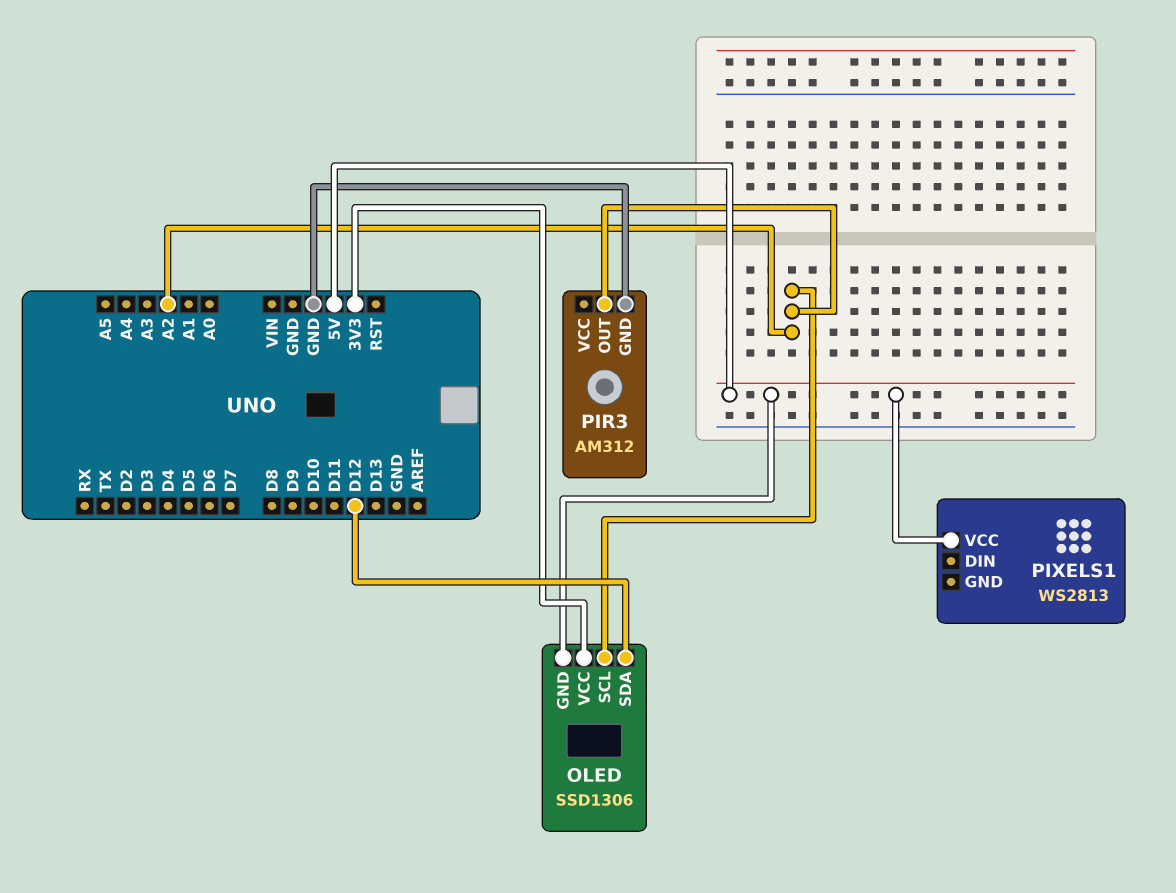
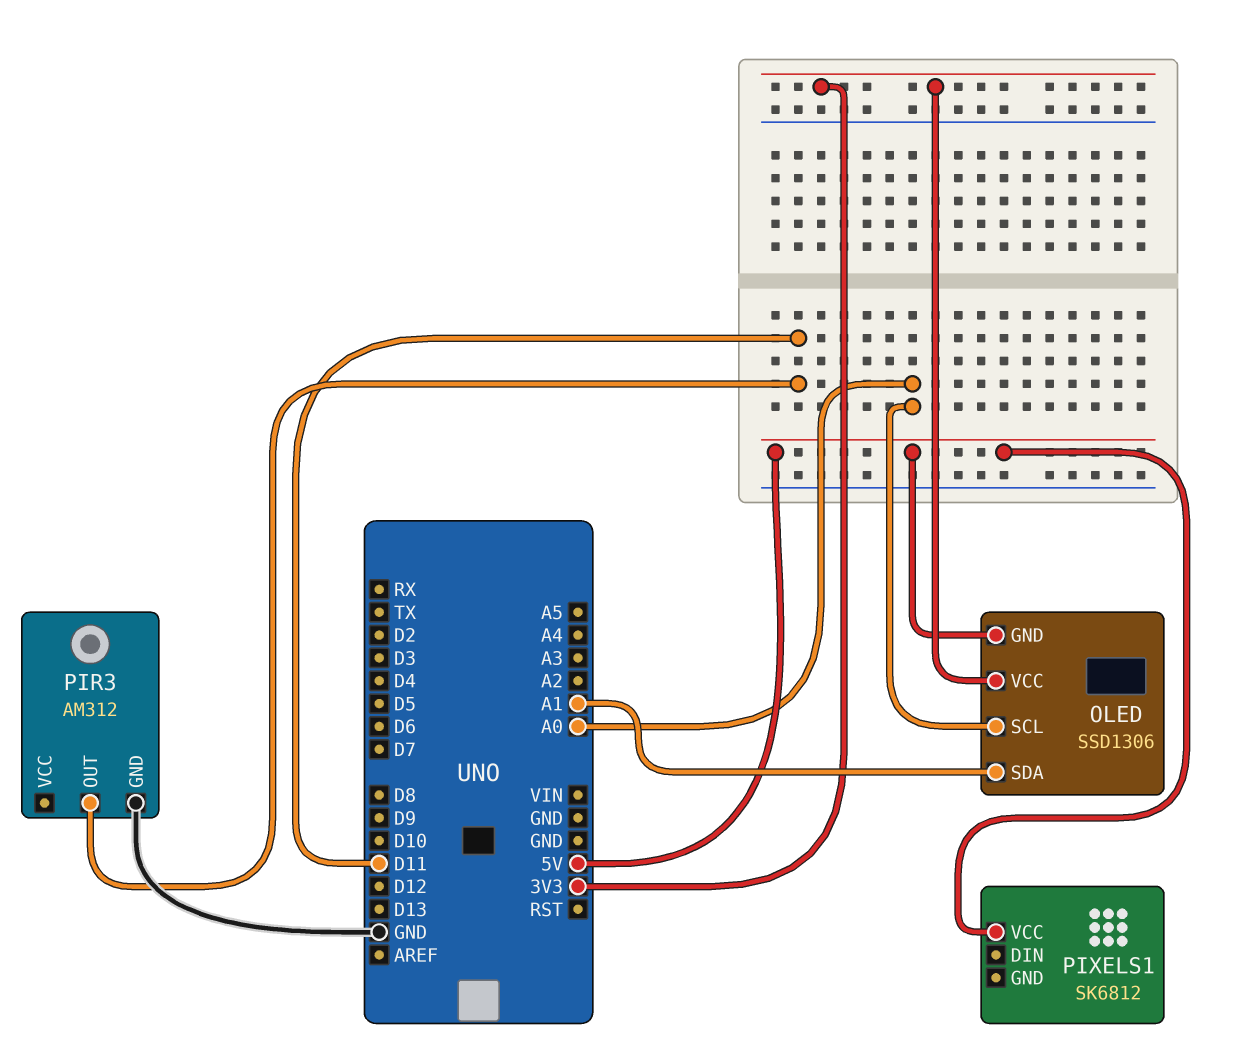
OLED pin SCL: A2 -> A0
OLED pin SDA: D12 -> A1
PIR3 pin OUT: A2 -> D11
PIXELS1: WS2813 -> SK6812

